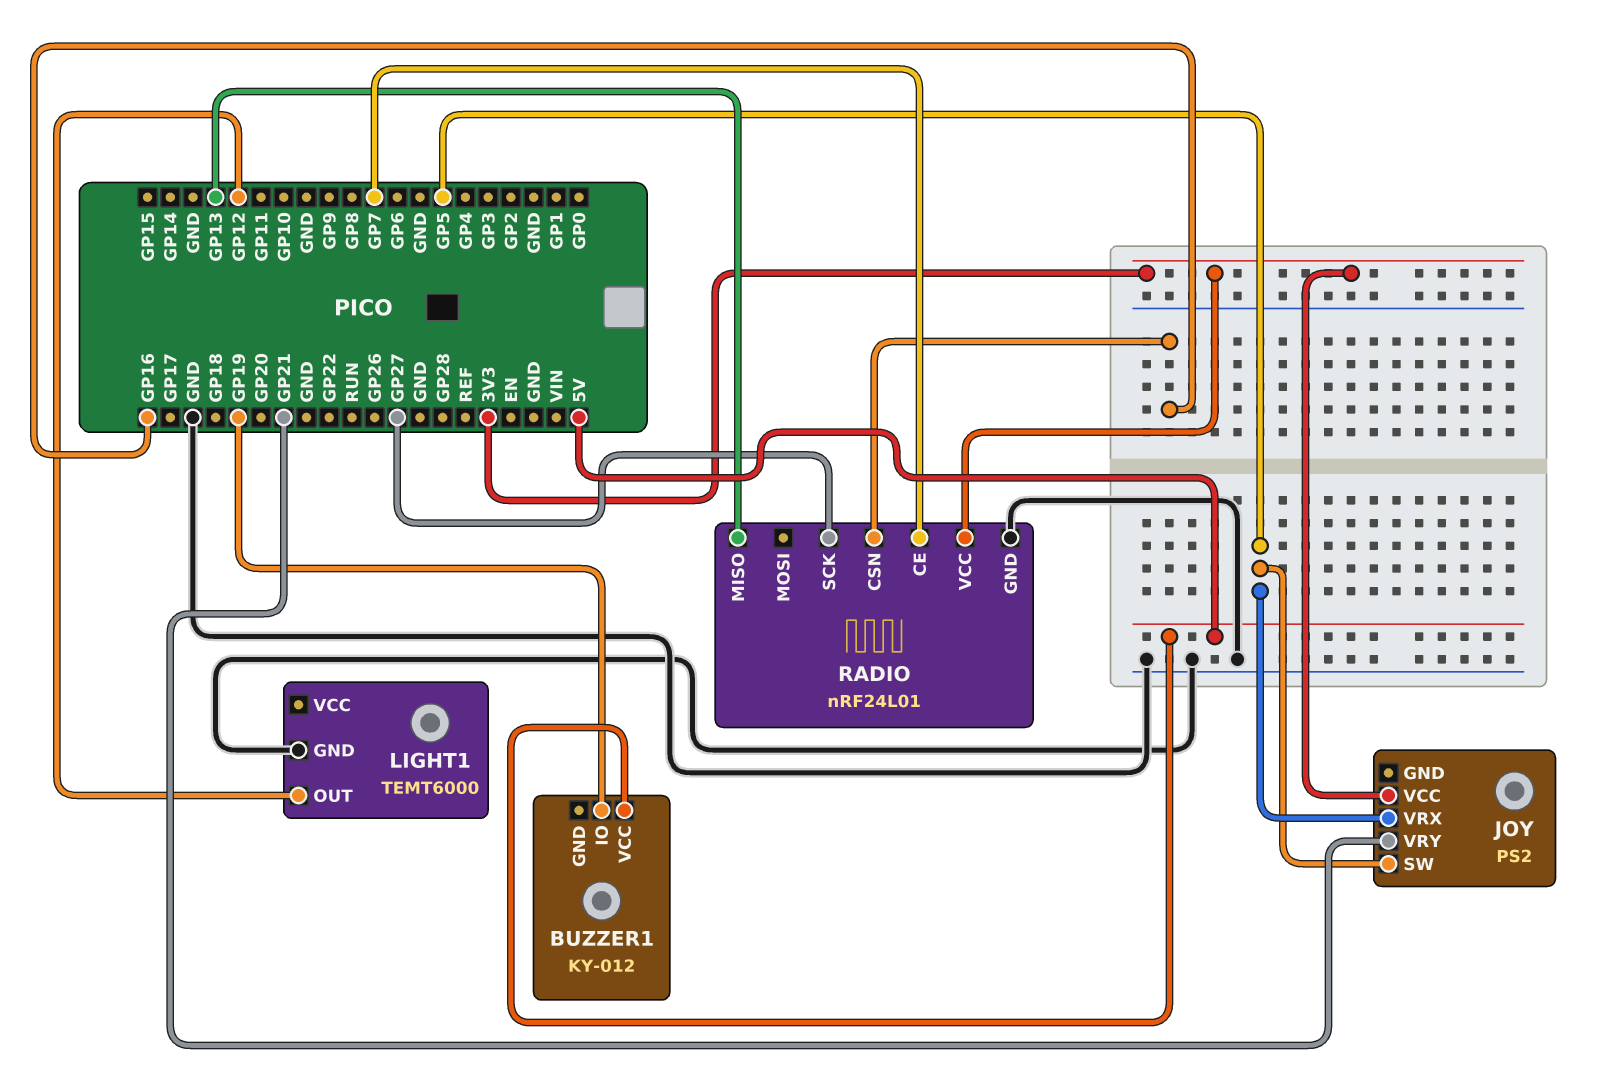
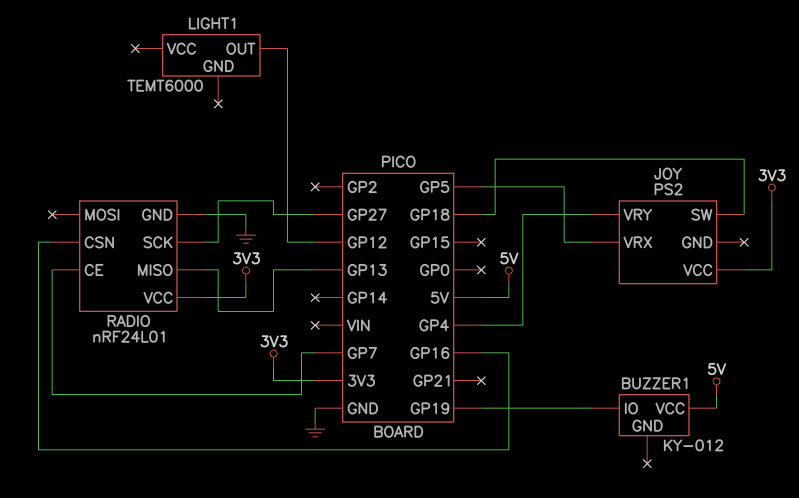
JOY pin SW: GP5 -> GP18
JOY pin VRY: GP21 -> GP4
LIGHT1 pin GND: GND -> none

